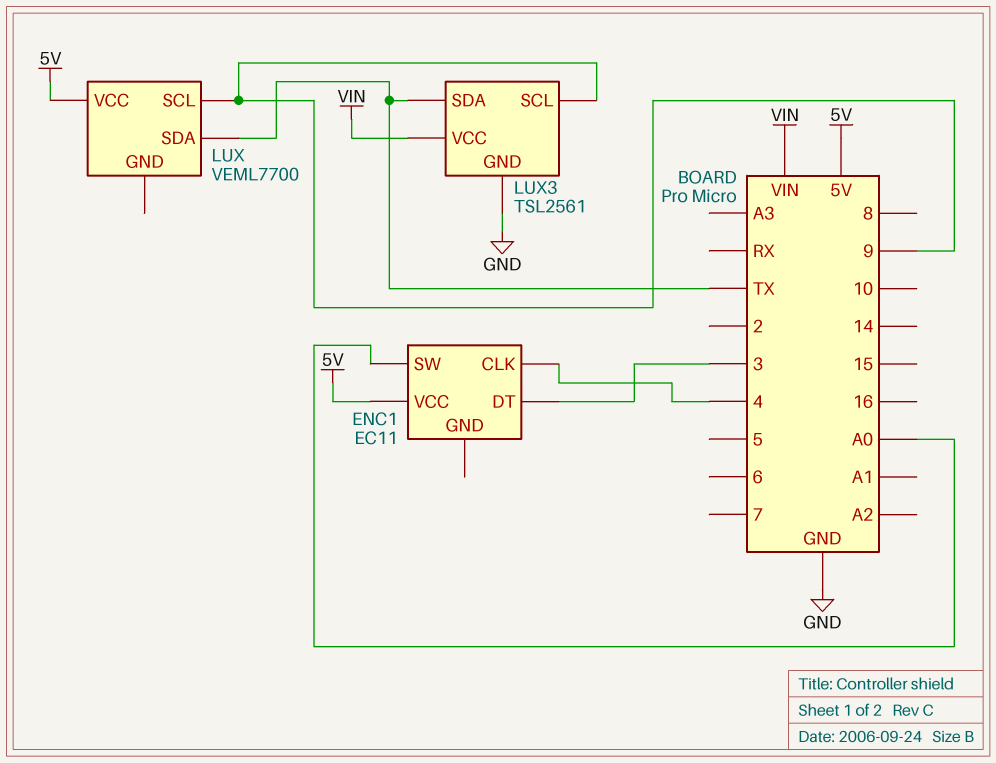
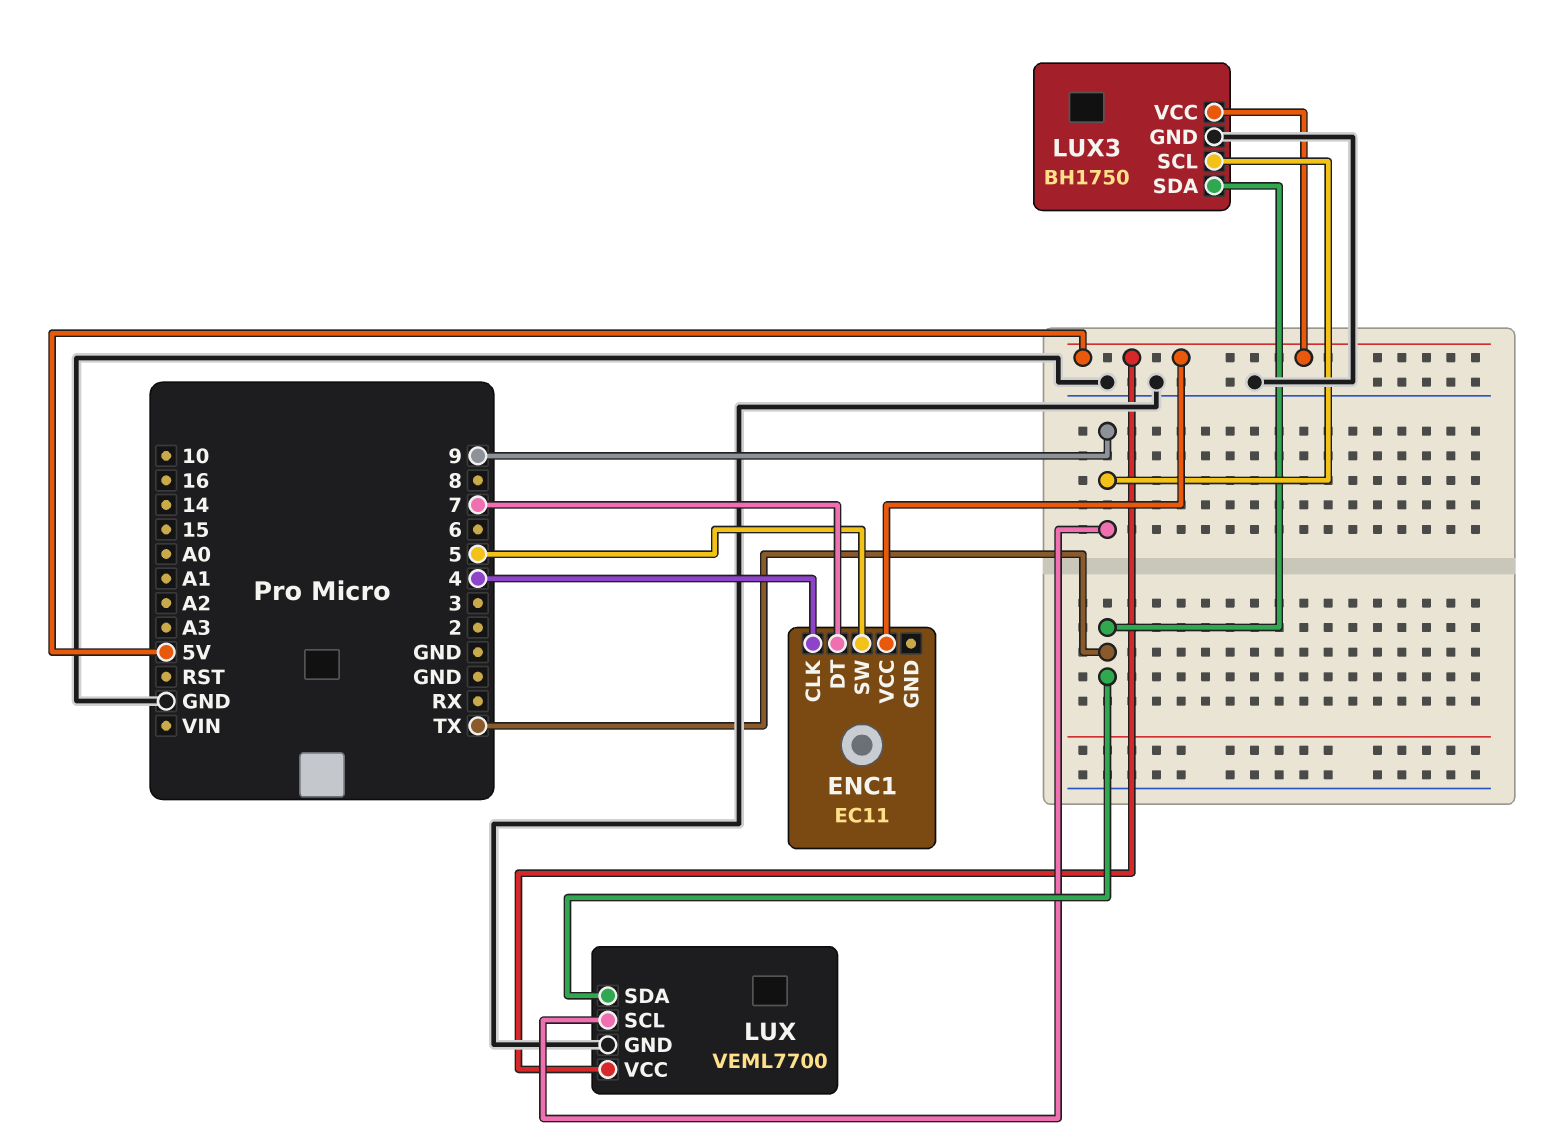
ENC1 pin DT: 3 -> 7
ENC1 pin SW: A0 -> 5
LUX pin GND: none -> GND
LUX3: TSL2561 -> BH1750
LUX3 pin VCC: VIN -> 5V

